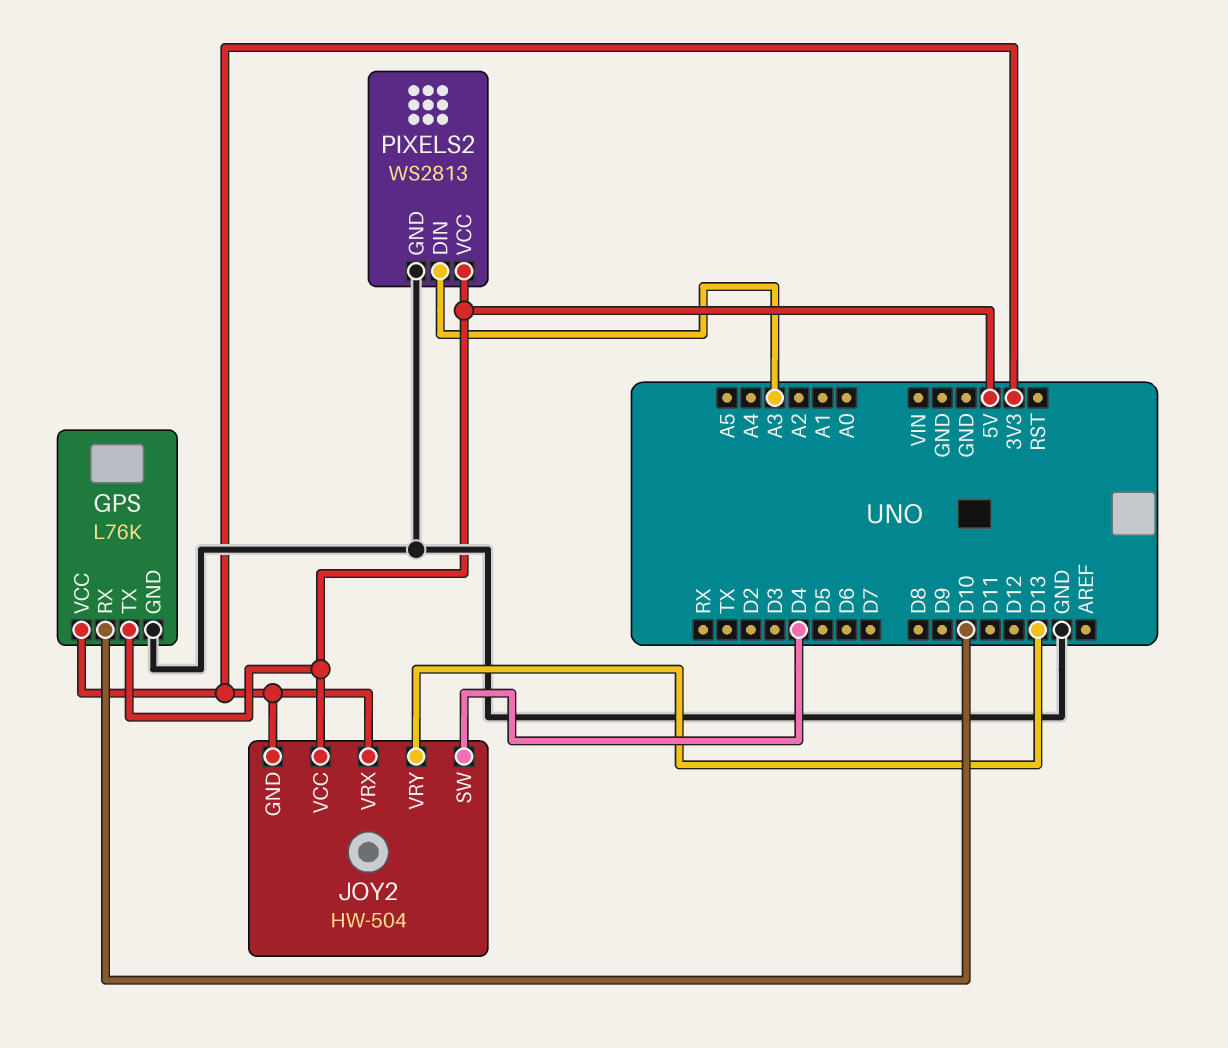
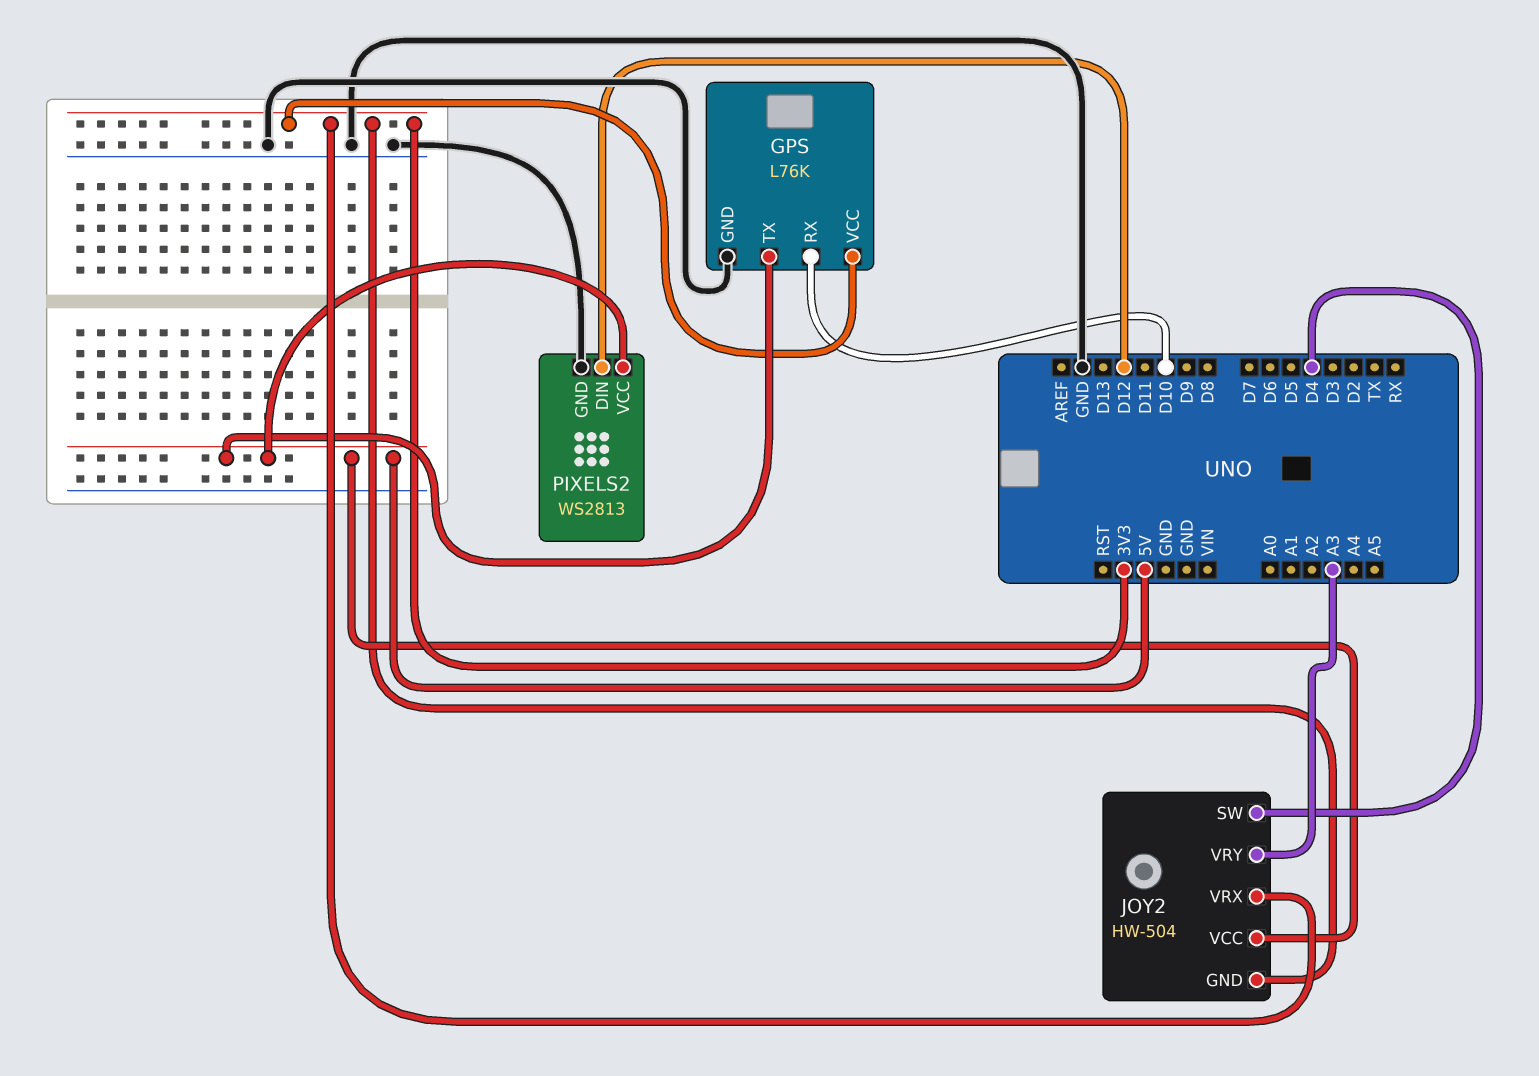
JOY2 pin VRY: D13 -> A3
PIXELS2 pin DIN: A3 -> D12

